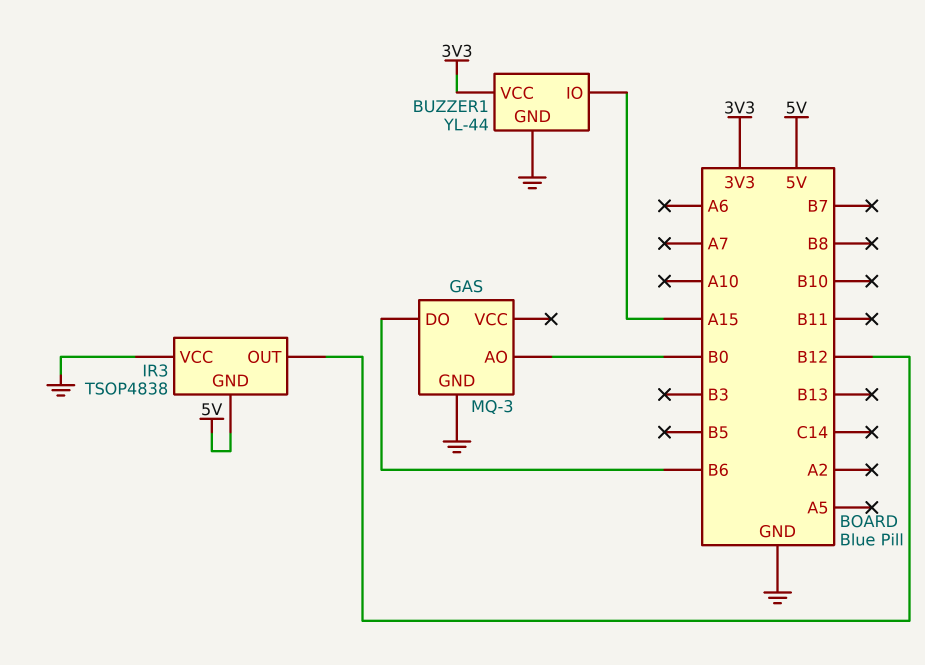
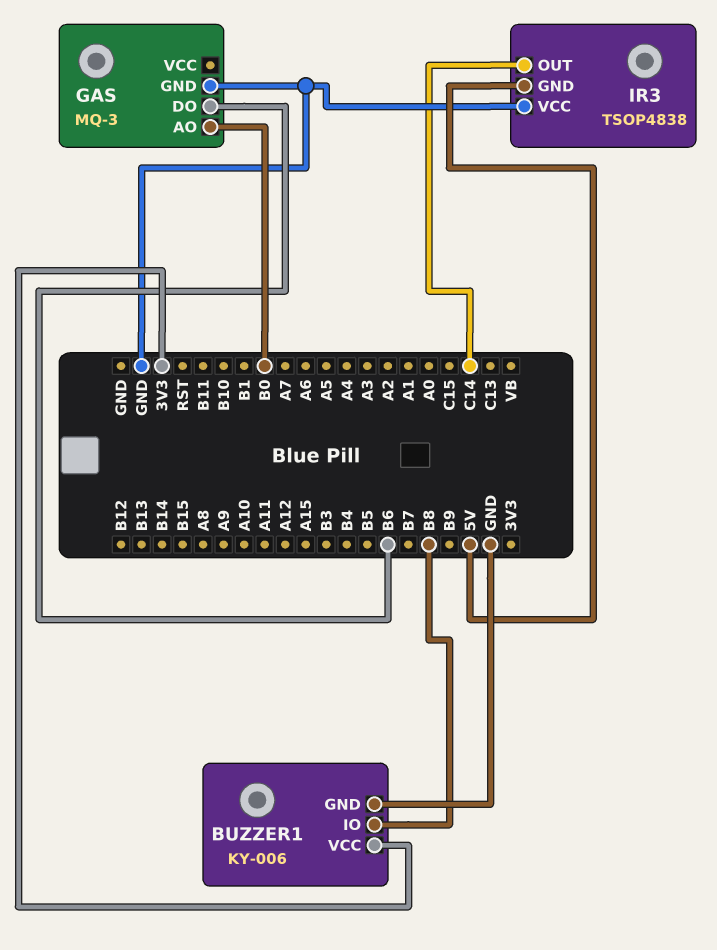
BUZZER1: YL-44 -> KY-006
BUZZER1 pin IO: A15 -> B8
IR3 pin OUT: B12 -> C14

